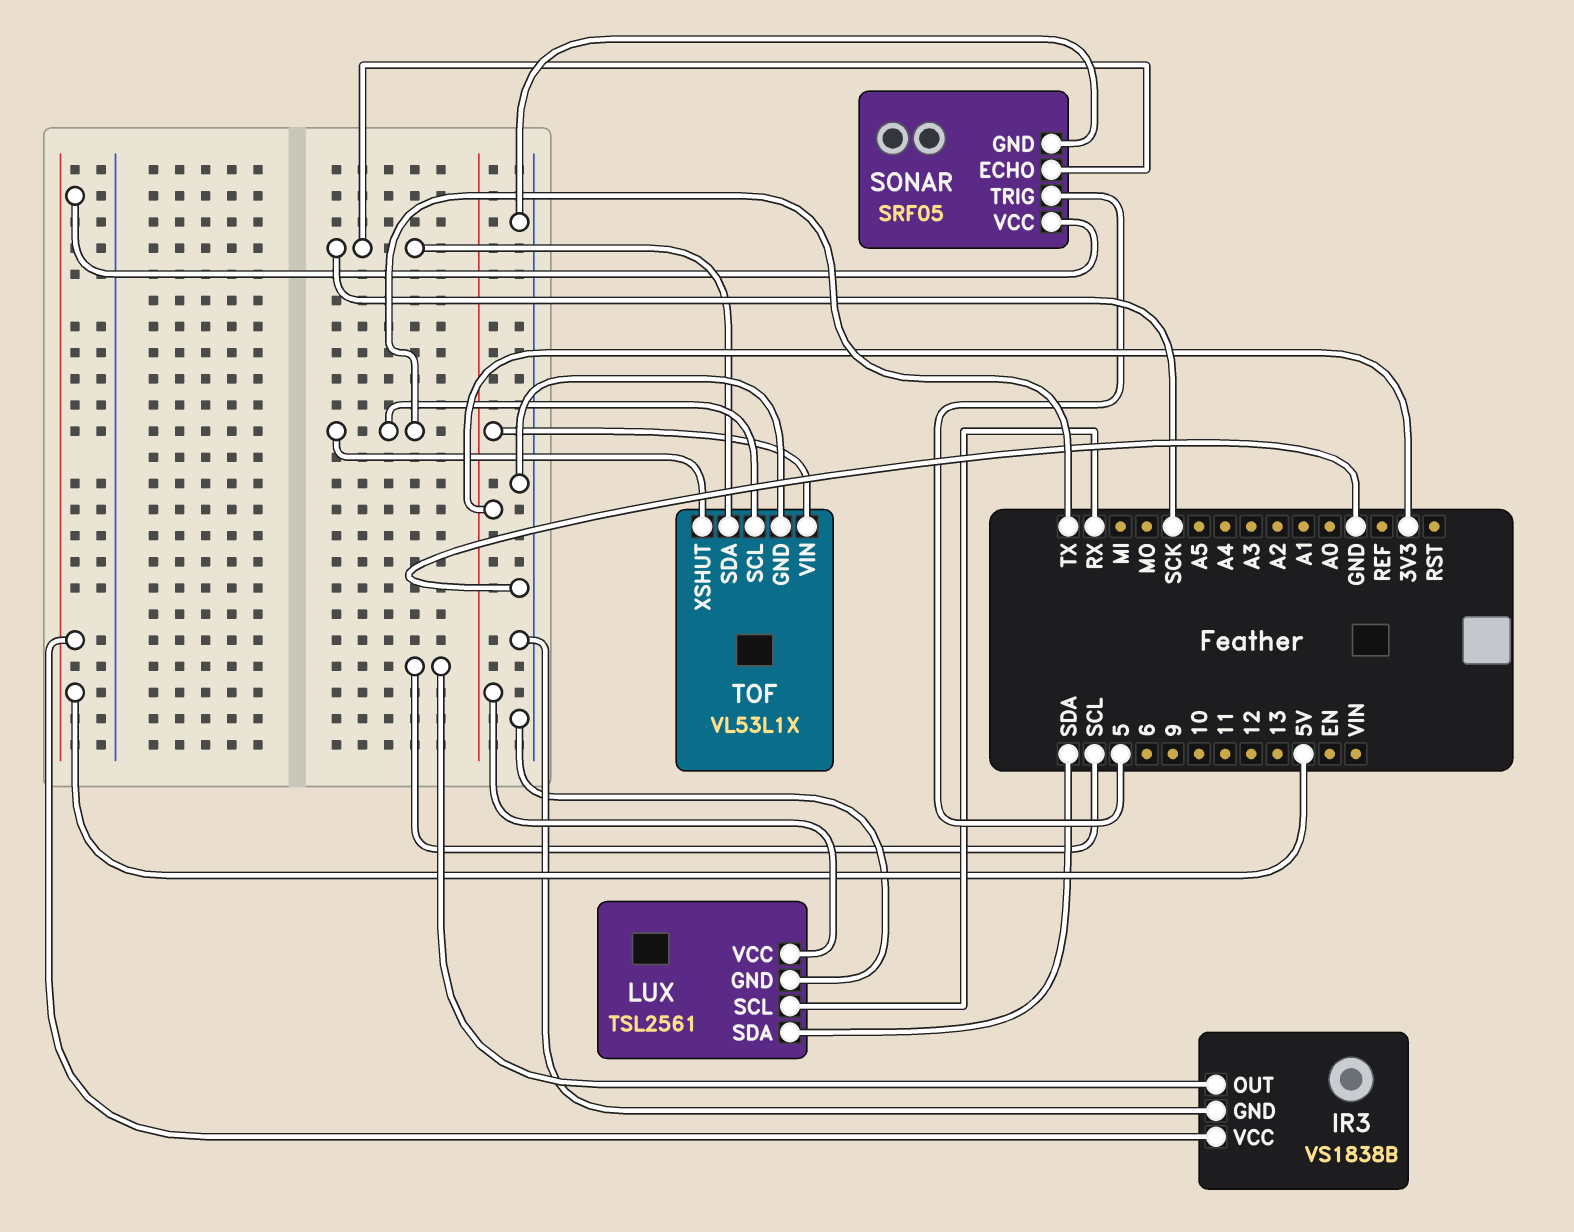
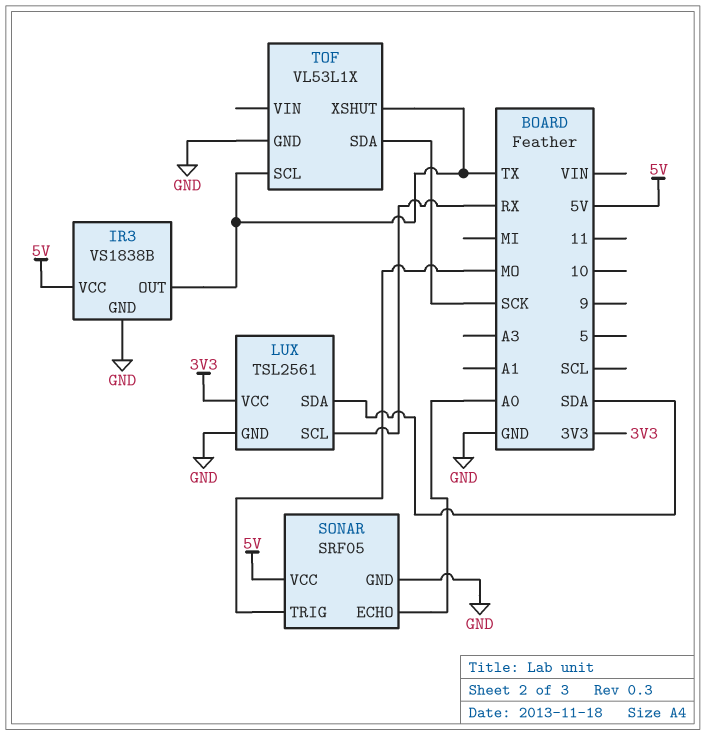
IR3 pin OUT: SCL -> TX
SONAR pin ECHO: SCK -> A0
SONAR pin TRIG: 5 -> MO
TOF pin VIN: 3V3 -> none

